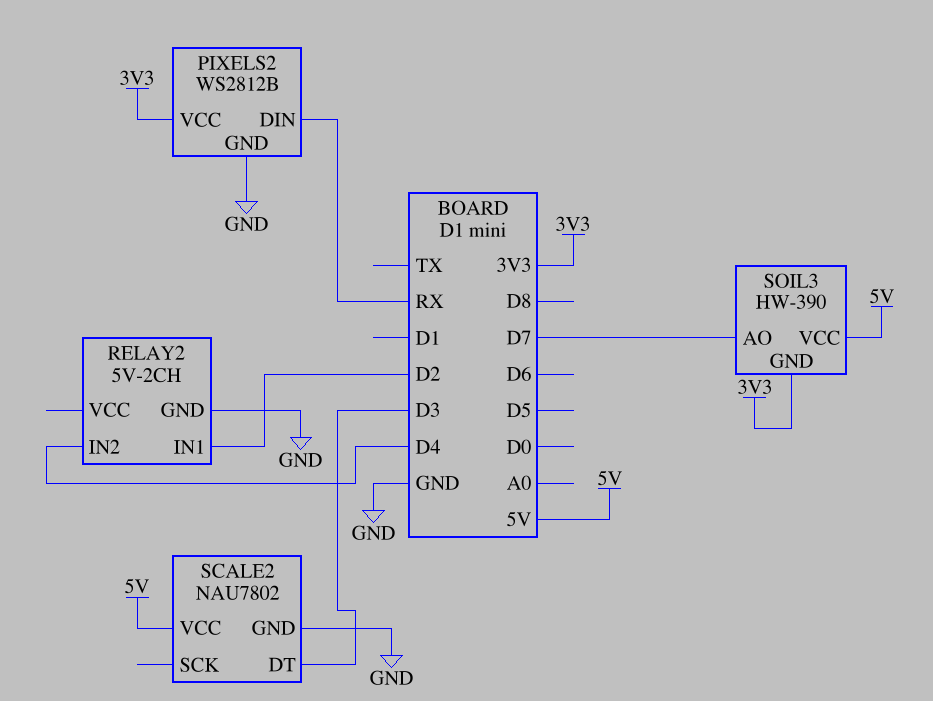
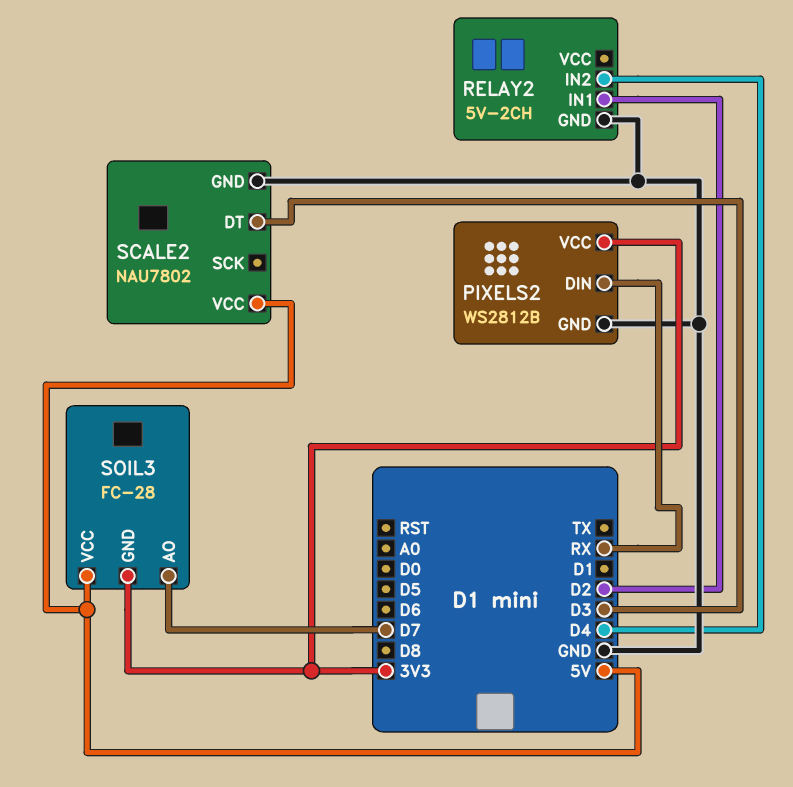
SOIL3: HW-390 -> FC-28

